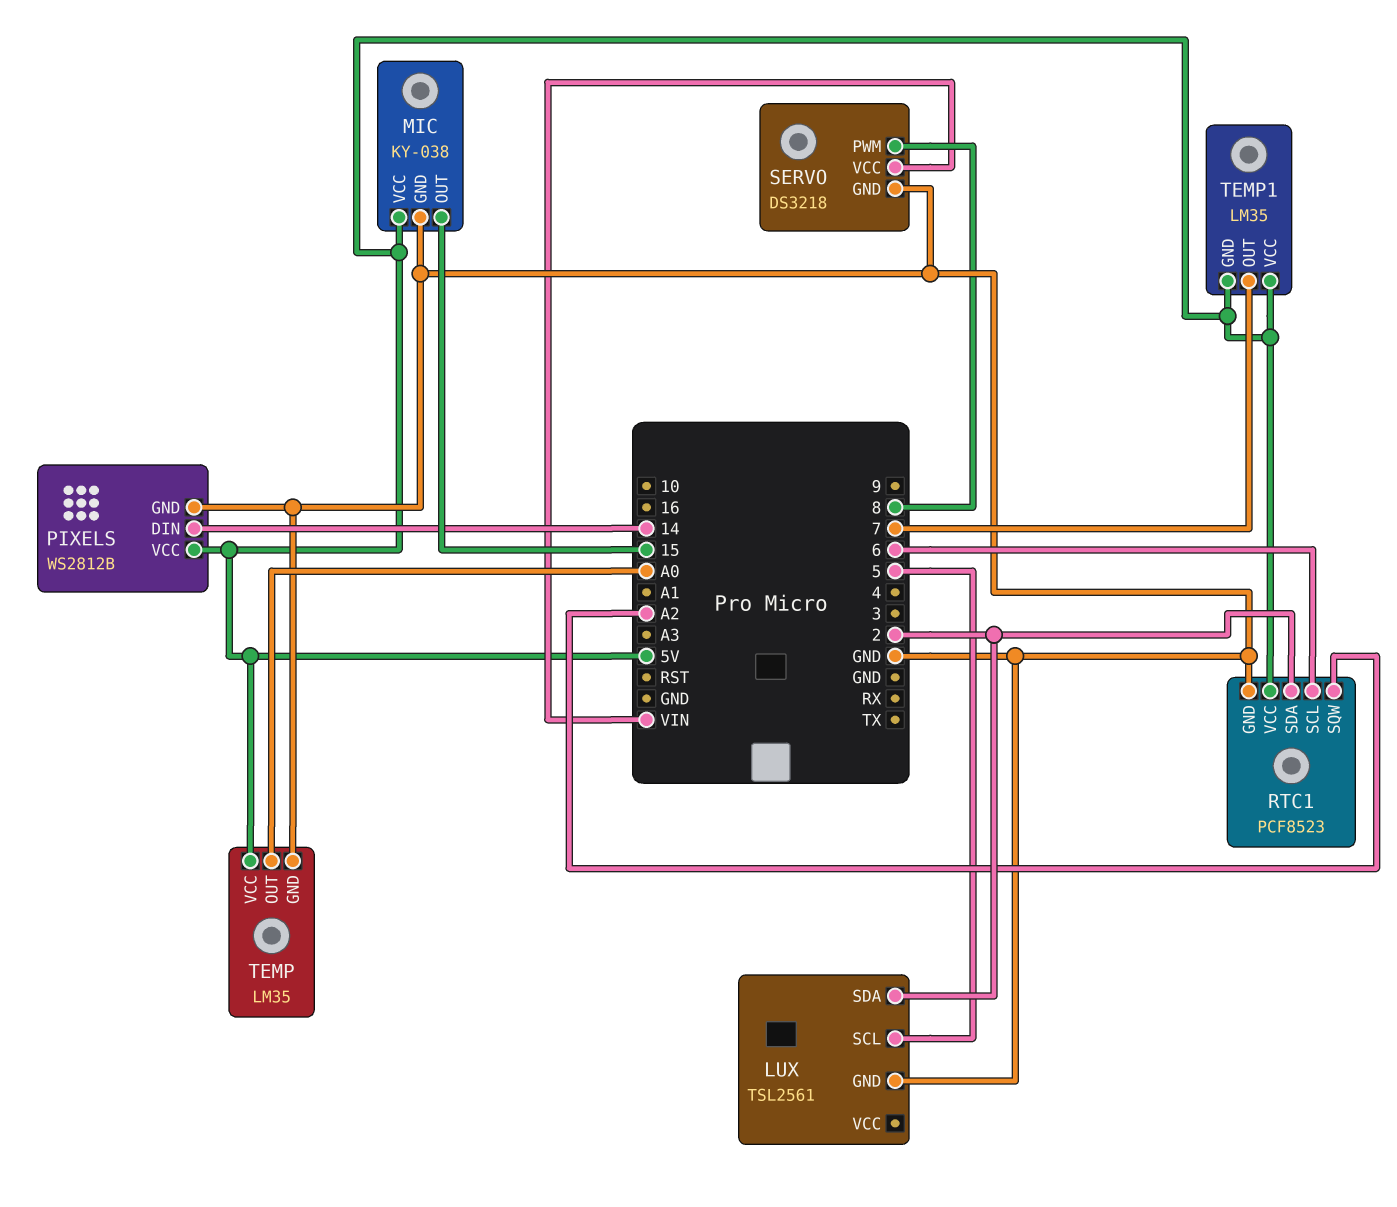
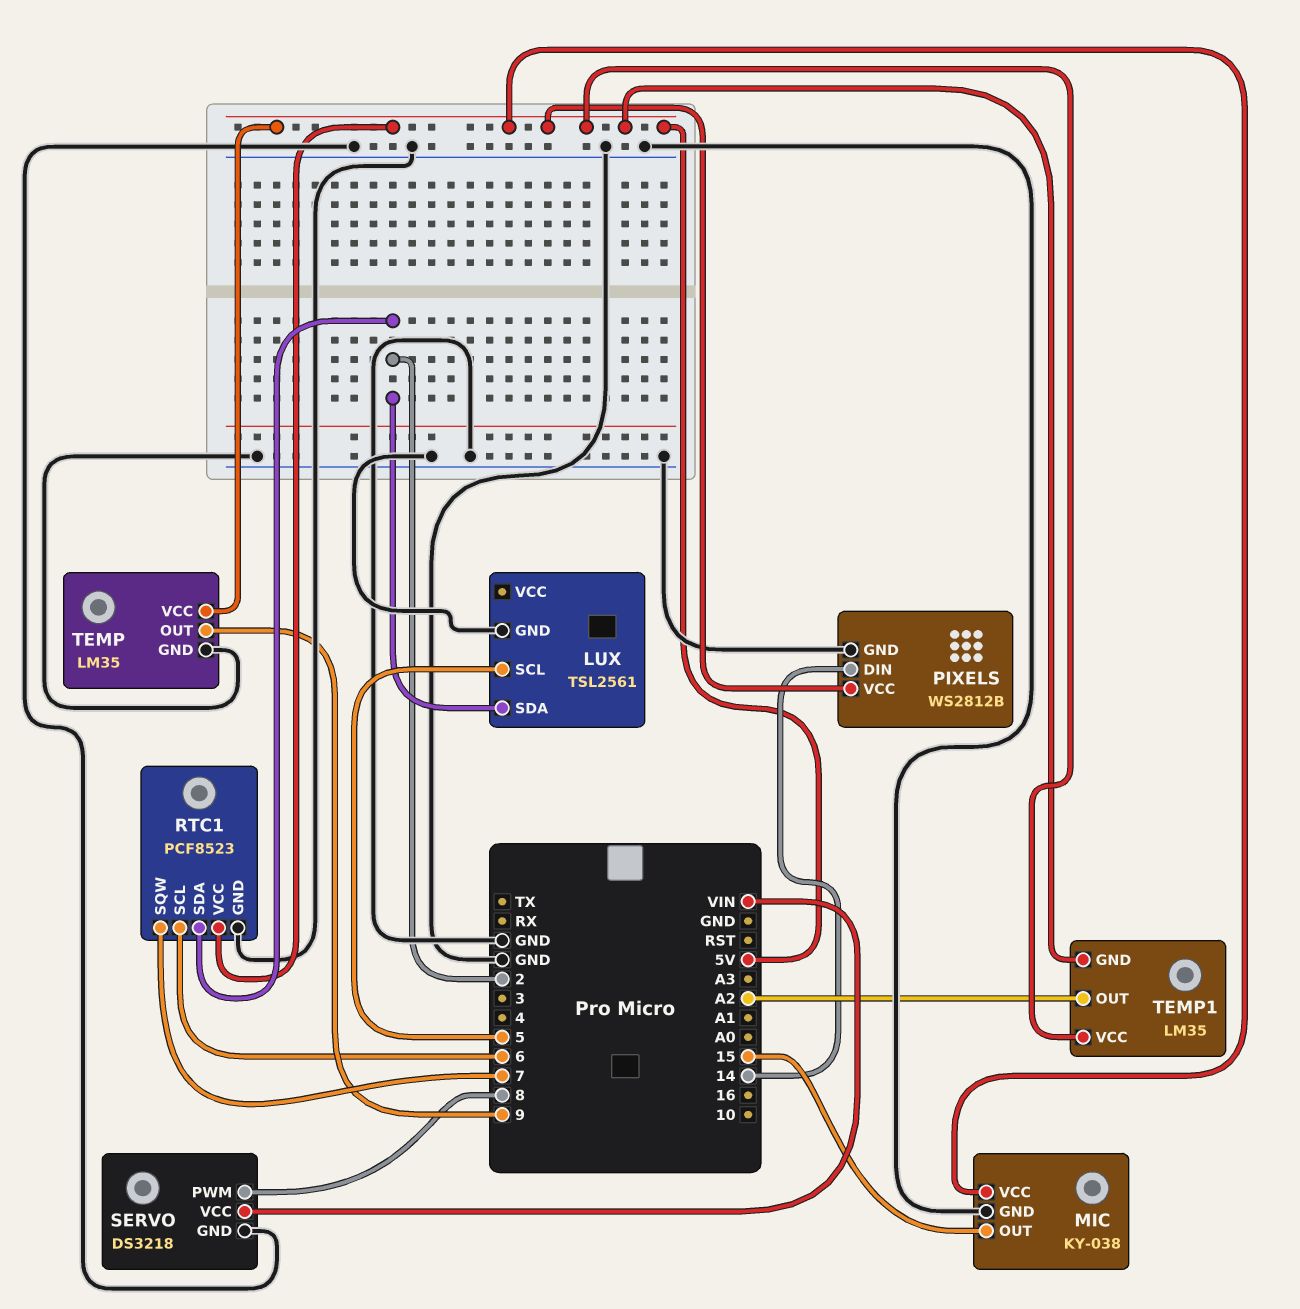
RTC1 pin SQW: A2 -> 7
TEMP pin OUT: A0 -> 9
TEMP1 pin OUT: 7 -> A2

